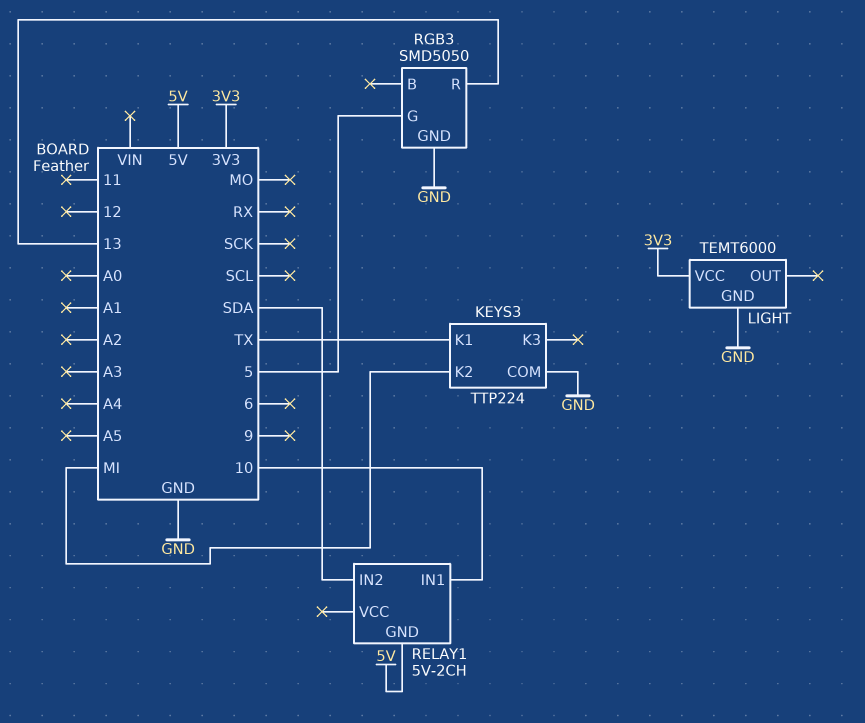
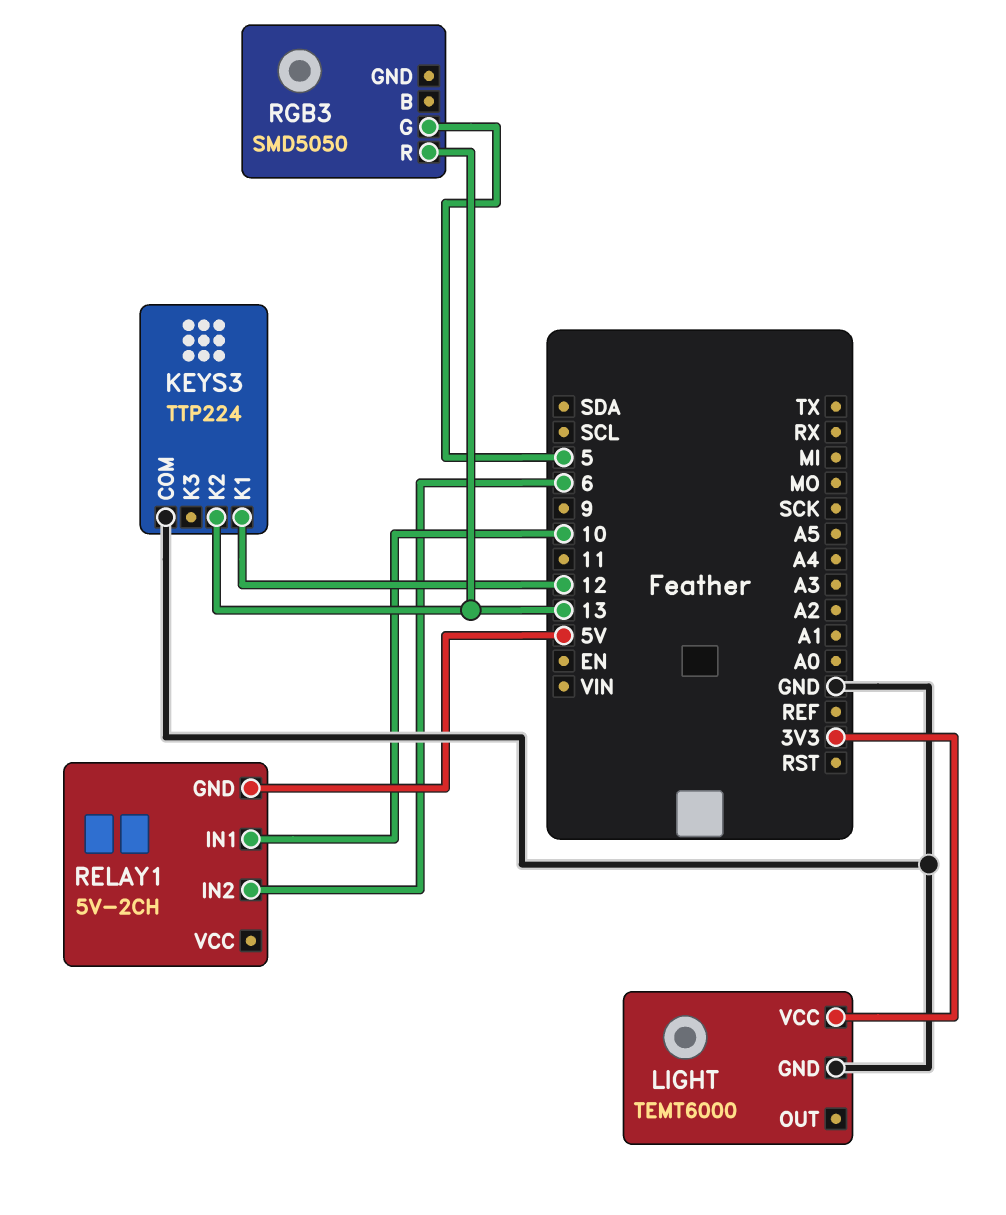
KEYS3 pin K1: TX -> 12
KEYS3 pin K2: MI -> 13
RELAY1 pin IN2: SDA -> 6
RGB3 pin GND: GND -> none

